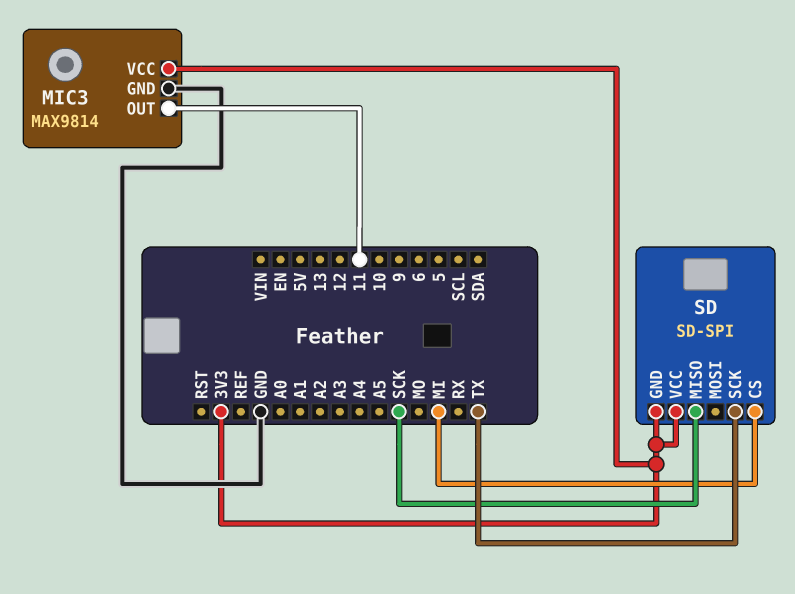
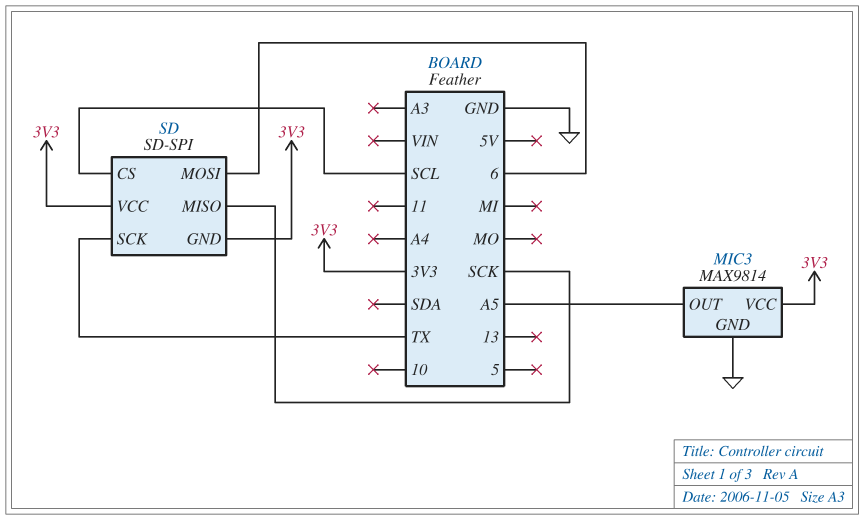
MIC3 pin OUT: 11 -> A5
SD pin CS: MI -> SCL
SD pin MOSI: none -> 6

